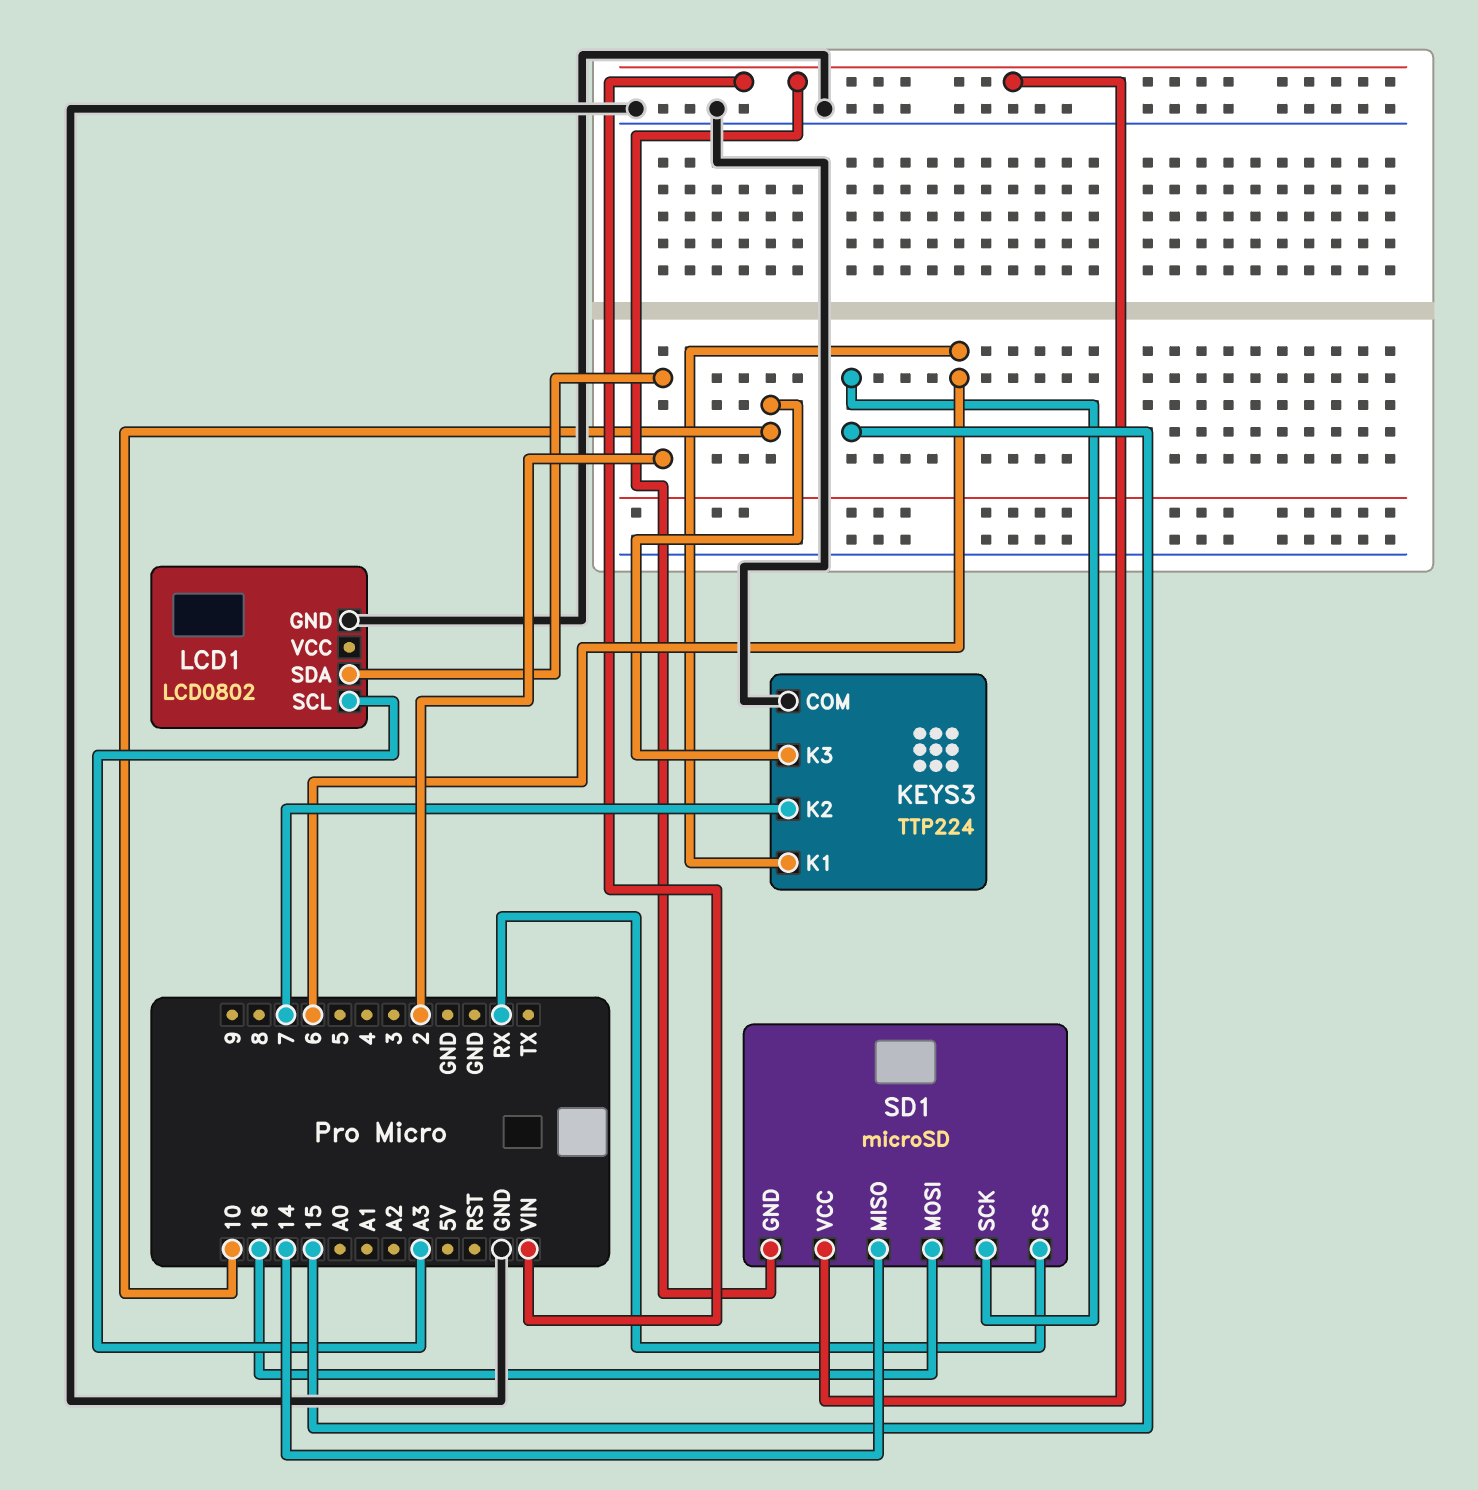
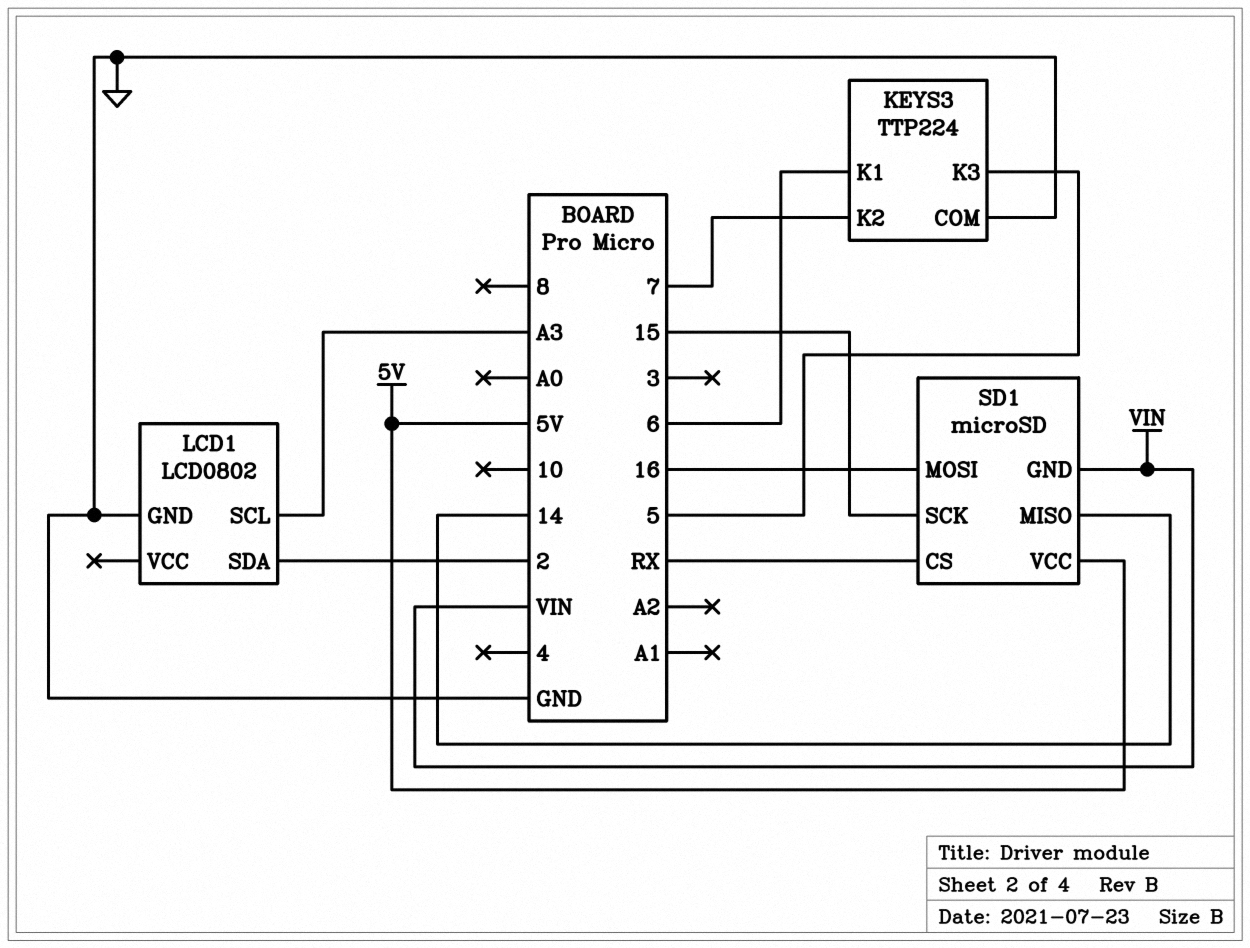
KEYS3 pin K3: 10 -> 5
SD1 pin VCC: VIN -> 5V

